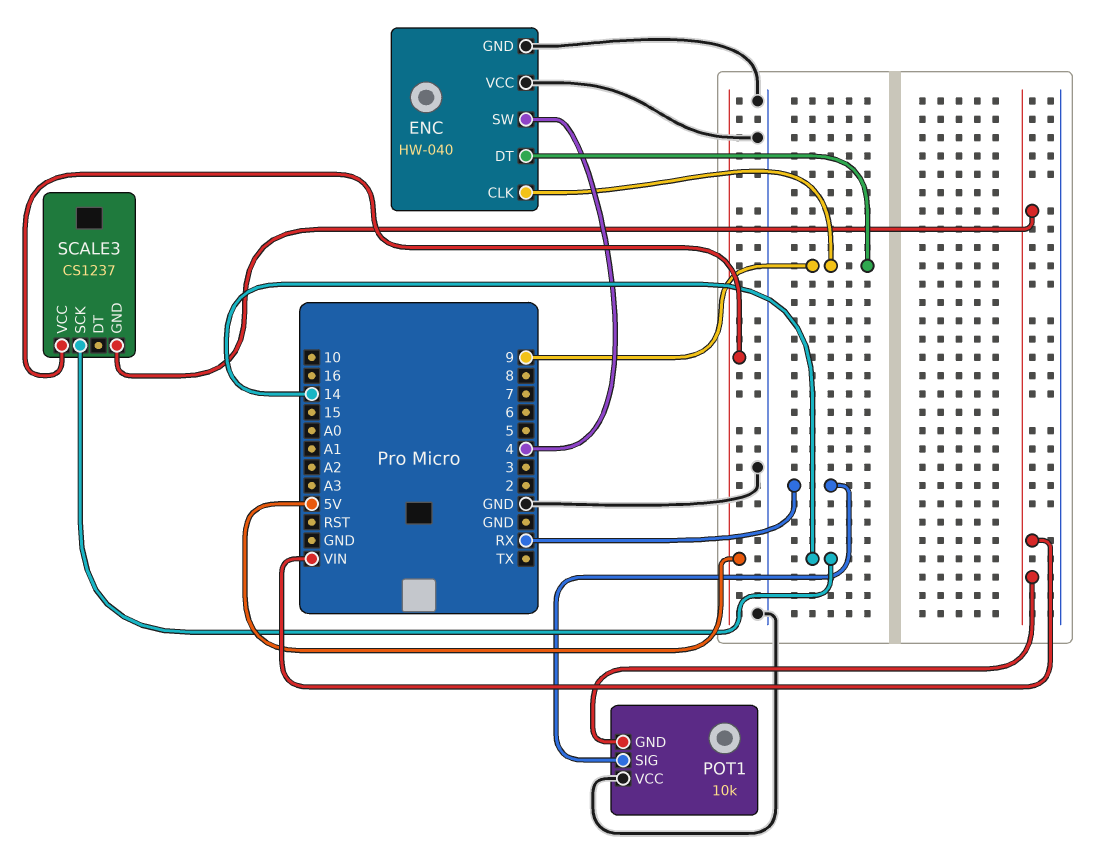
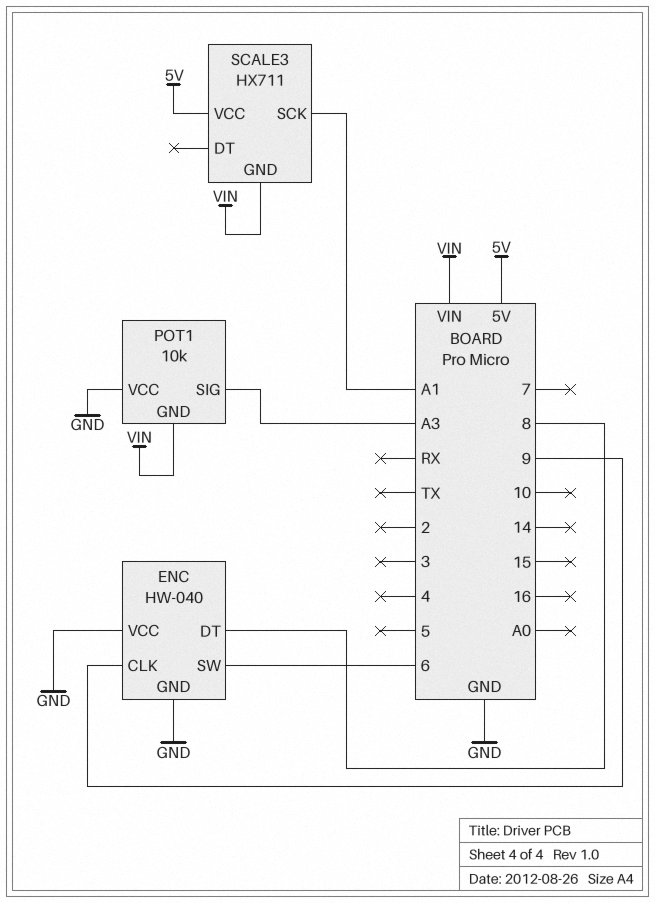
ENC pin DT: 9 -> 8
ENC pin SW: 4 -> 6
POT1 pin SIG: RX -> A3
SCALE3: CS1237 -> HX711
SCALE3 pin SCK: 14 -> A1

